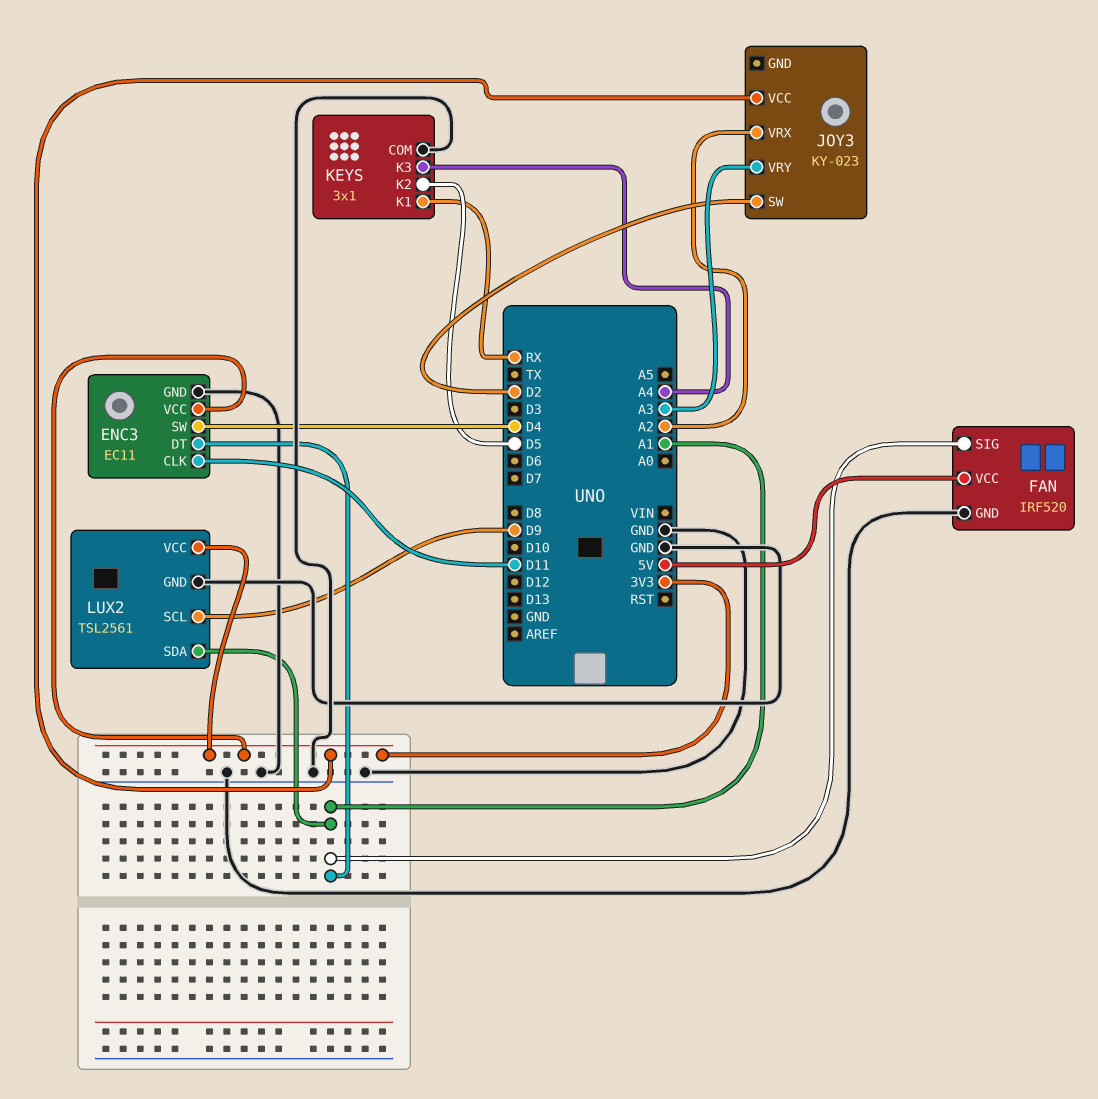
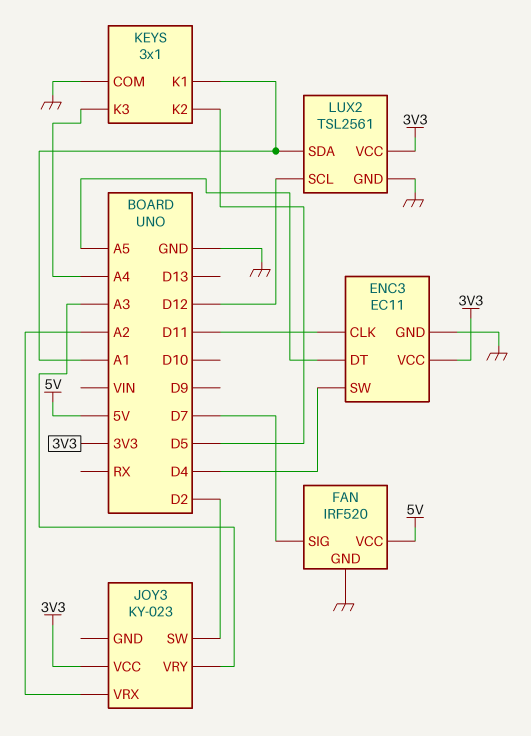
ENC3 pin DT: A1 -> A5
FAN pin SIG: A1 -> D7
KEYS pin K1: RX -> A1
LUX2 pin SCL: D9 -> D12

